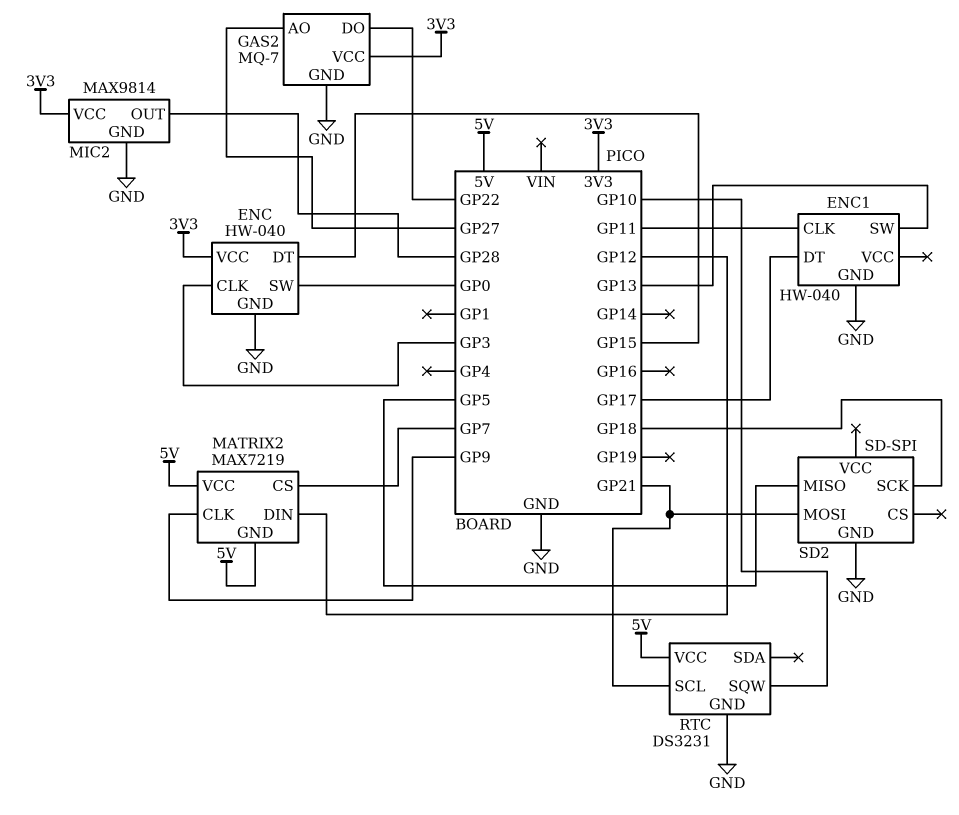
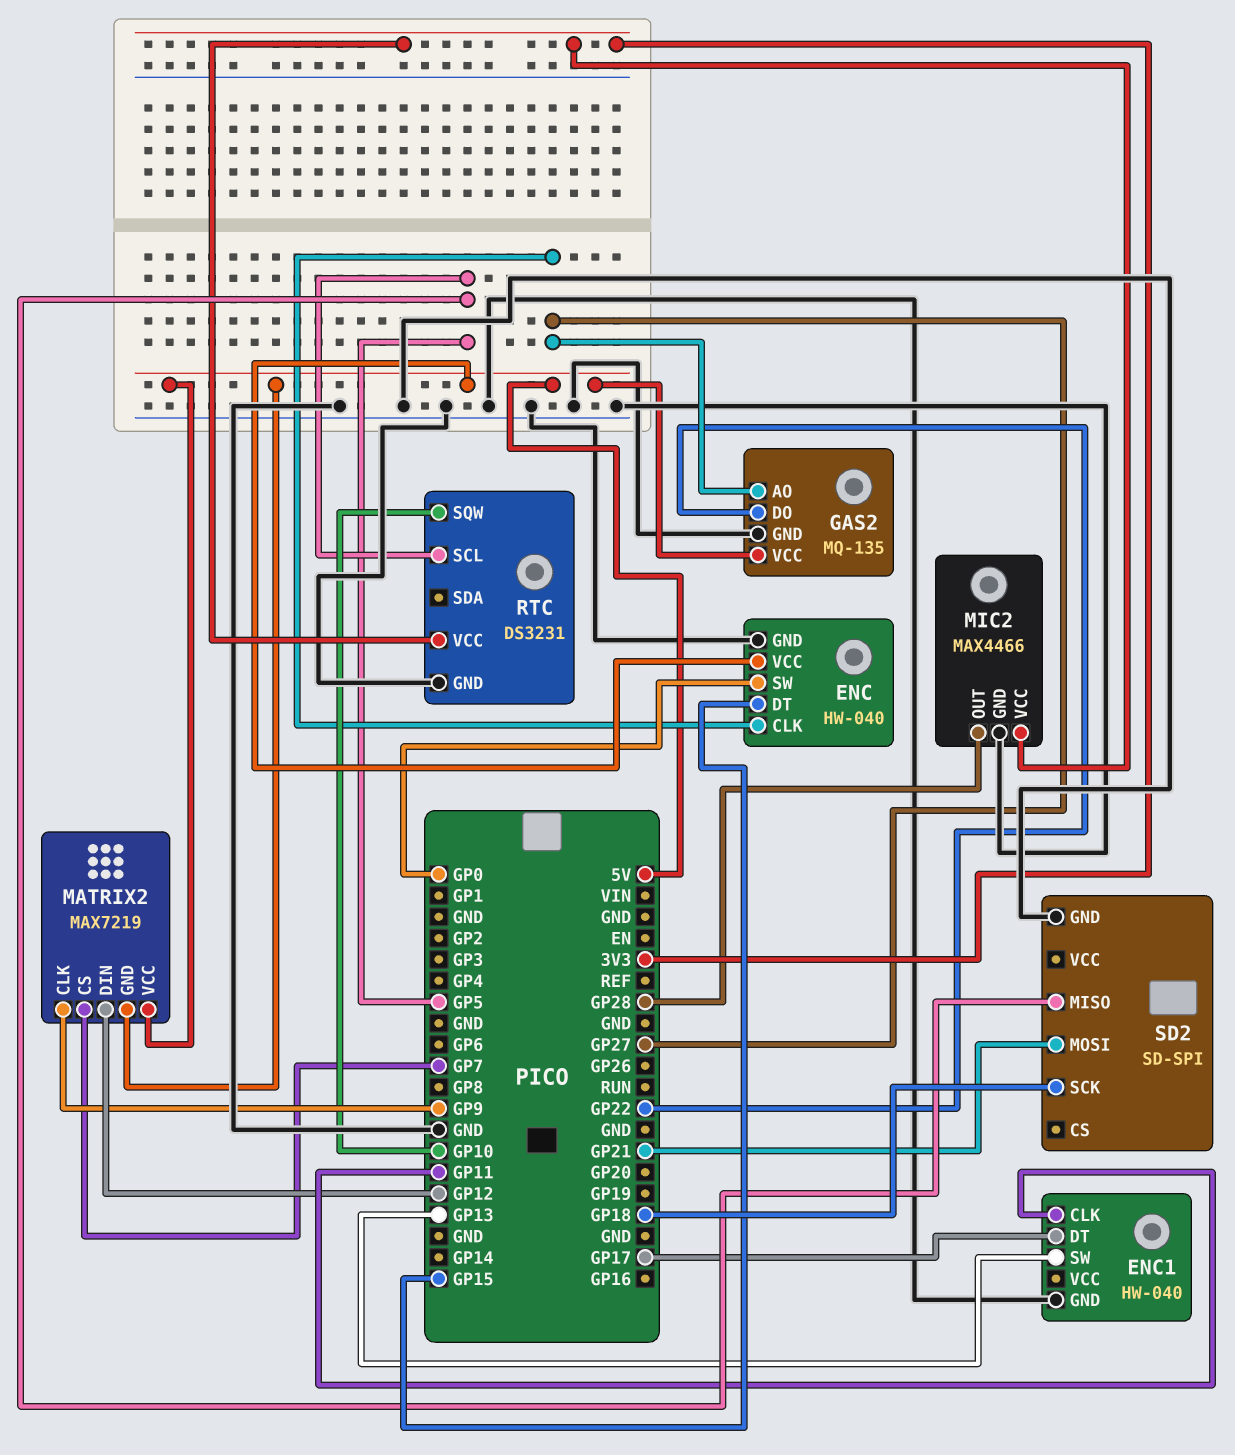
ENC pin CLK: GP3 -> GP27
ENC pin VCC: 3V3 -> 5V
GAS2: MQ-7 -> MQ-135
GAS2 pin VCC: 3V3 -> 5V
MIC2: MAX9814 -> MAX4466
RTC pin SCL: GP21 -> GP5
RTC pin VCC: 5V -> 3V3

